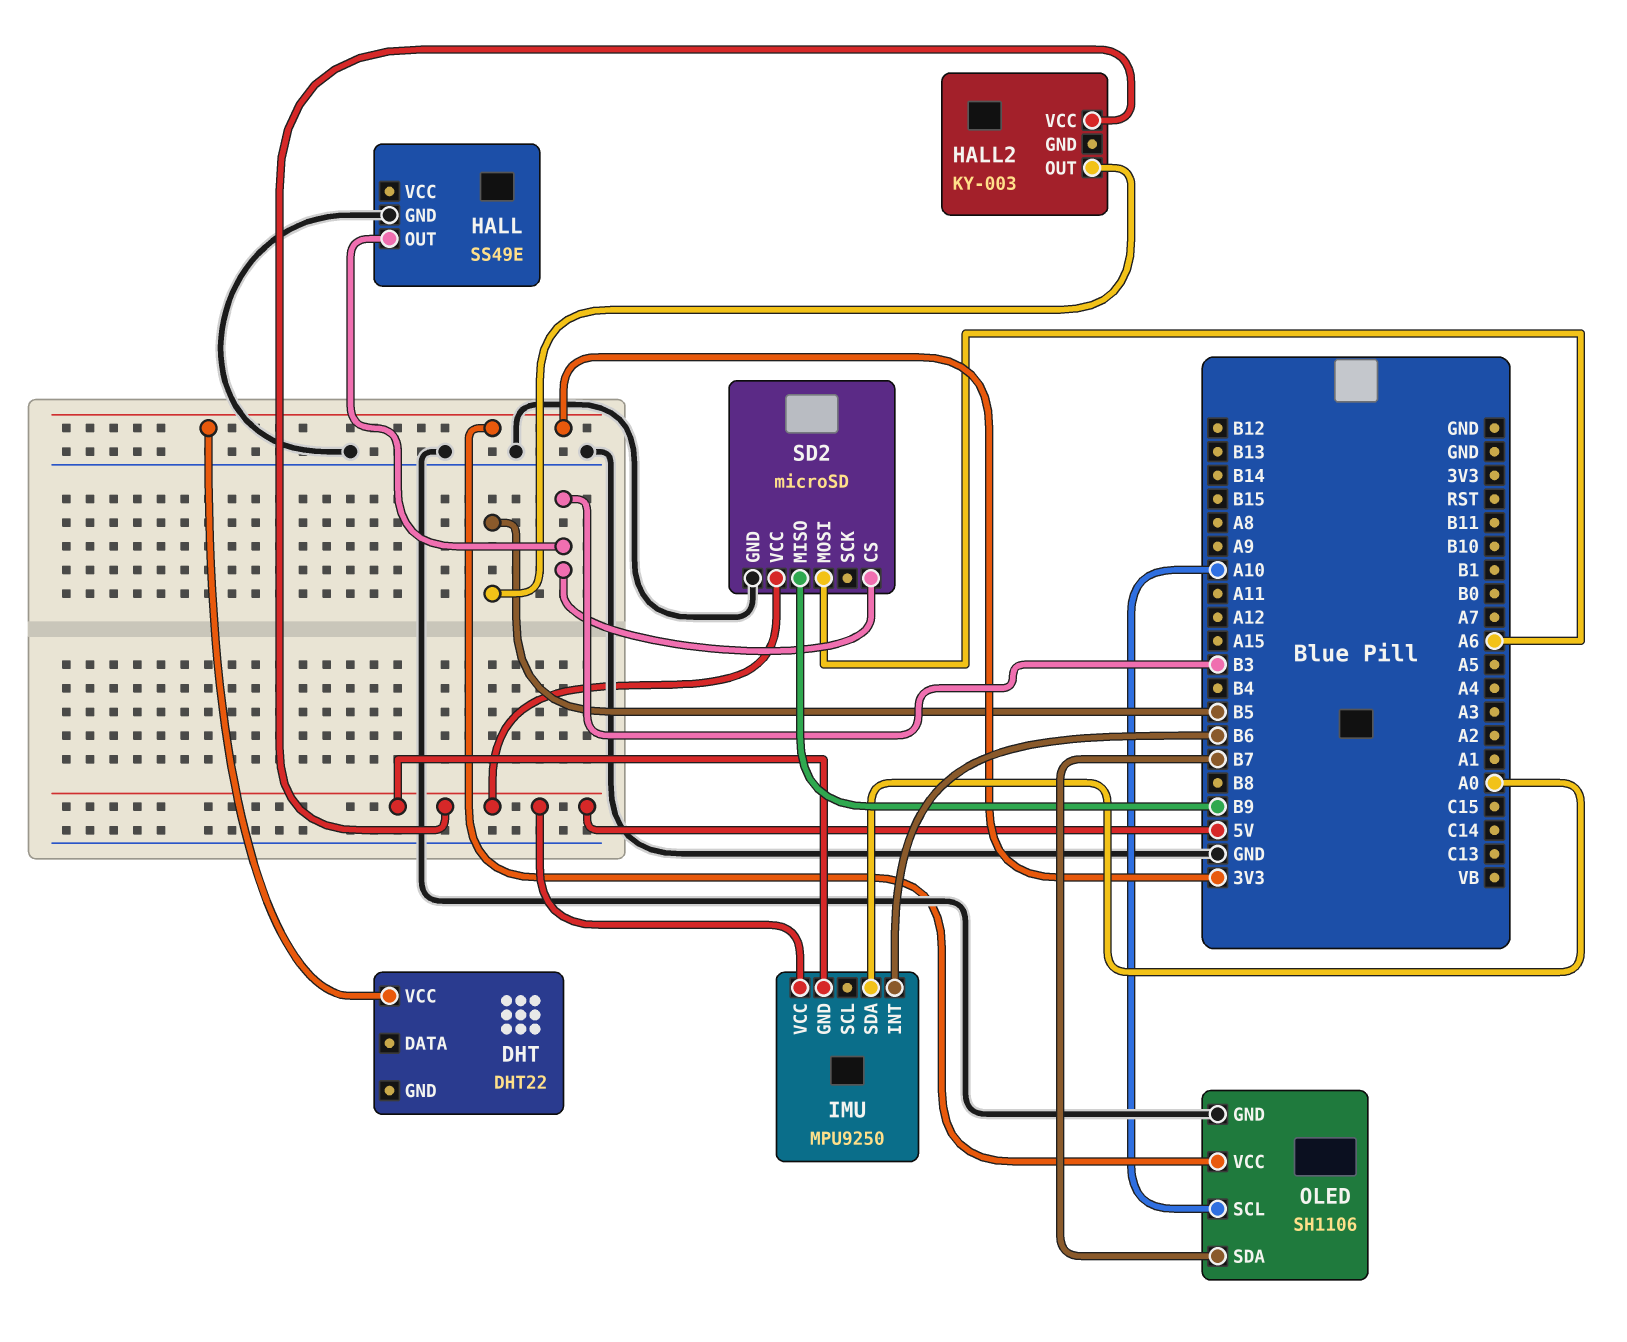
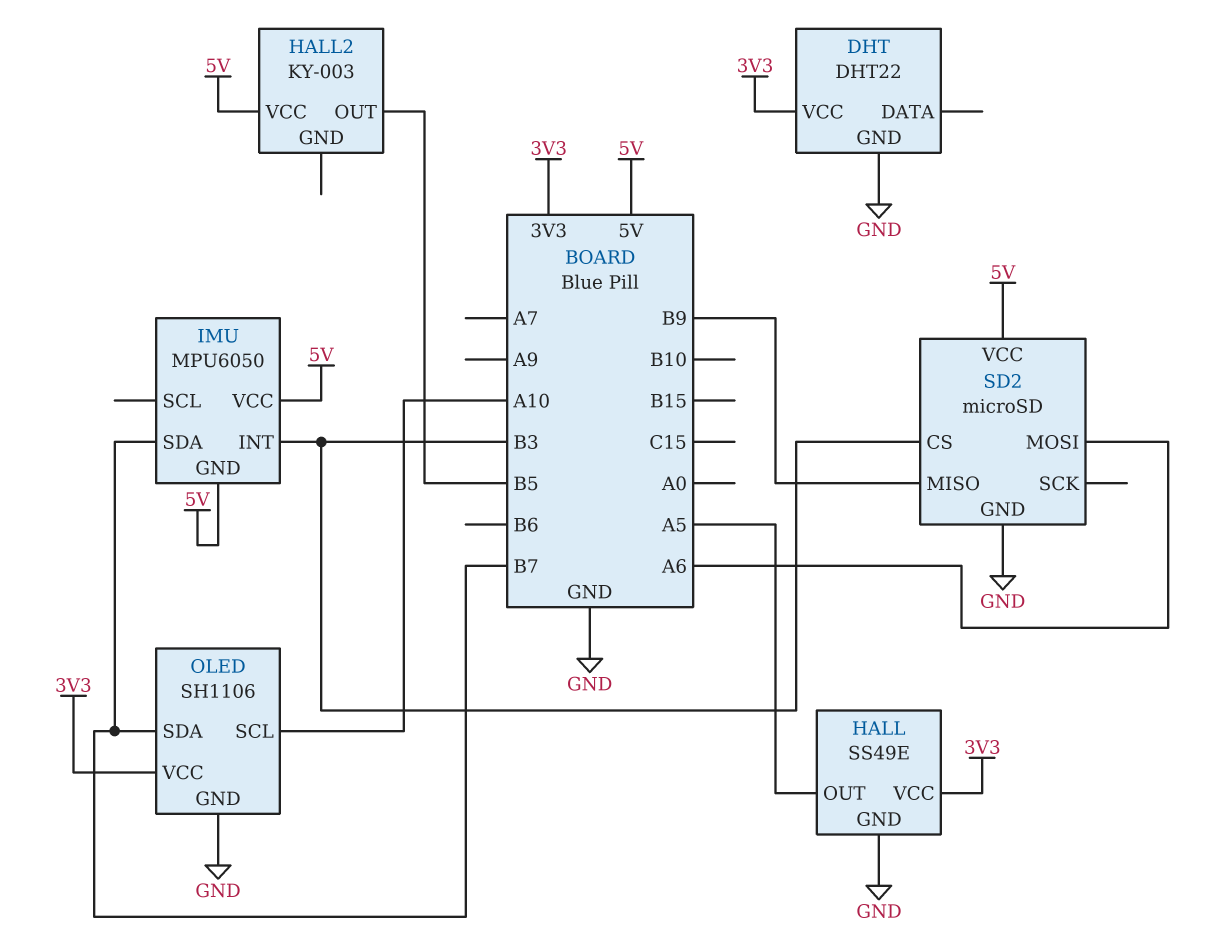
DHT pin GND: none -> GND
HALL pin OUT: B3 -> A5
HALL pin VCC: none -> 3V3
IMU: MPU9250 -> MPU6050
IMU pin INT: B6 -> B3
IMU pin SDA: A0 -> B7

